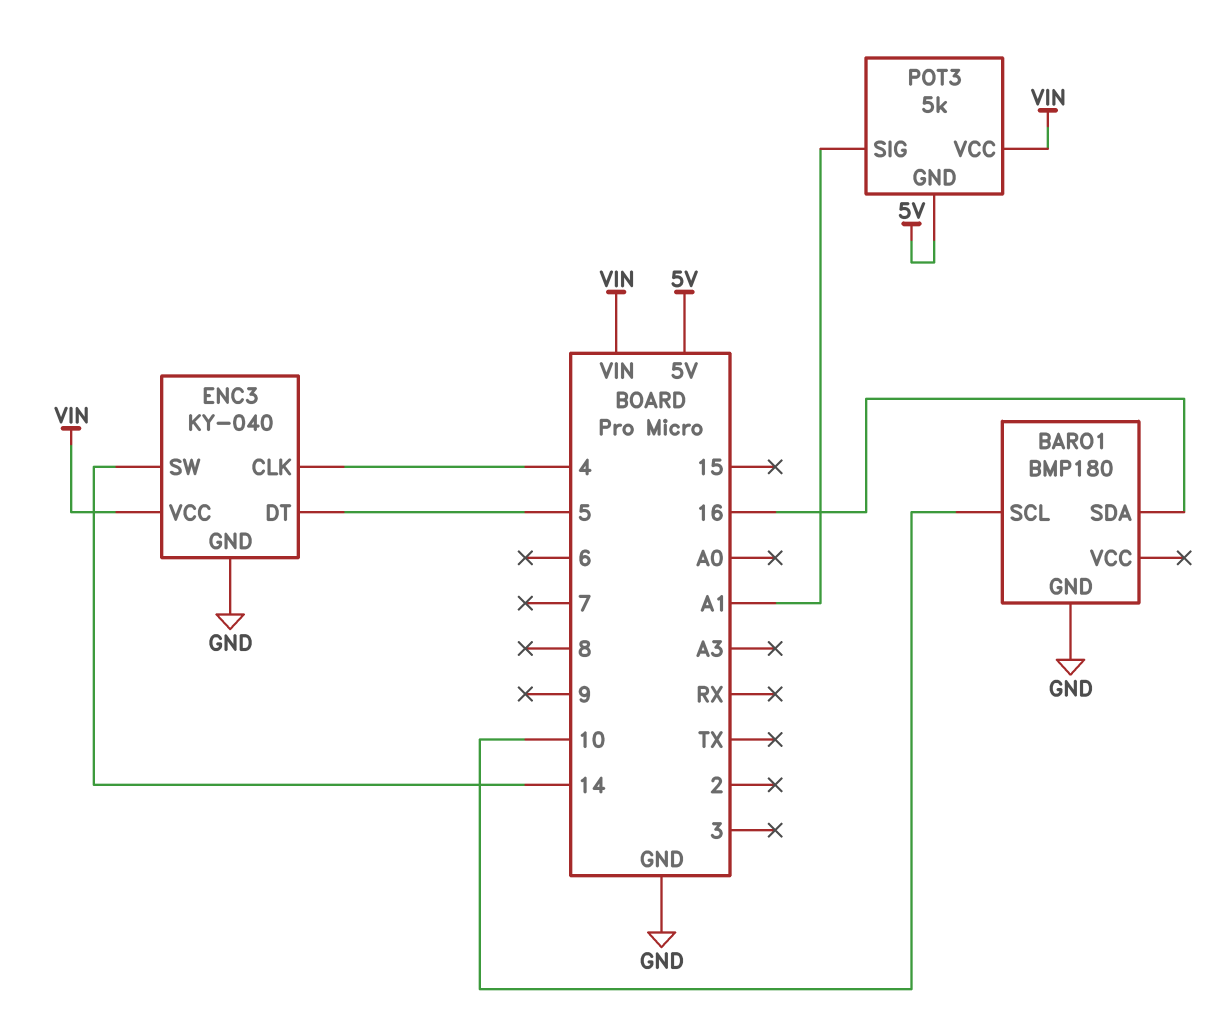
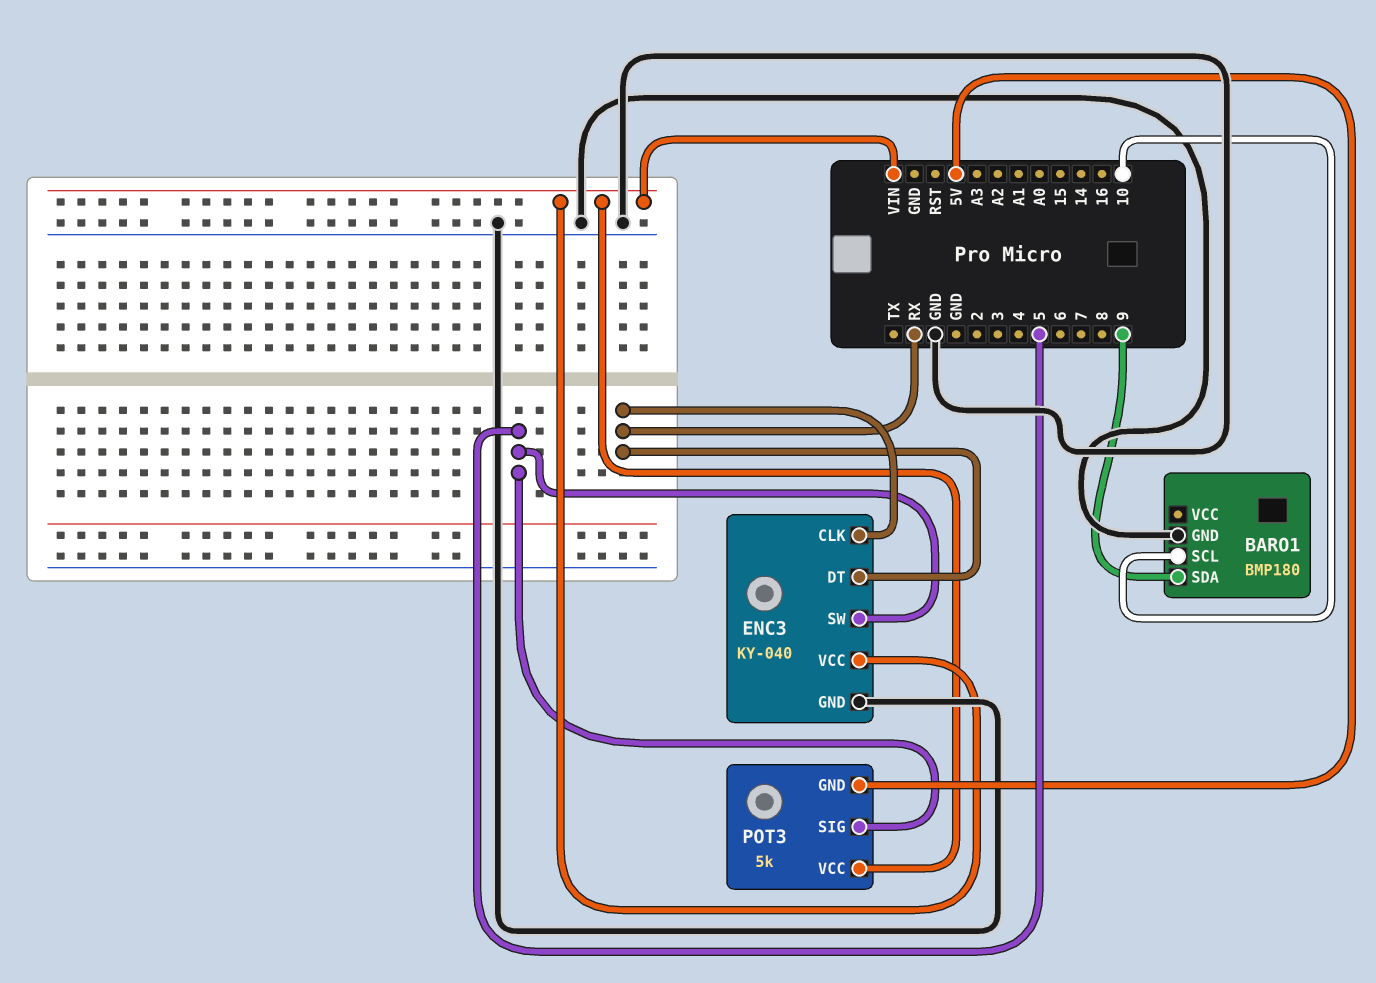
BARO1 pin SDA: 16 -> 9
ENC3 pin CLK: 4 -> RX
ENC3 pin DT: 5 -> RX
ENC3 pin SW: 14 -> 5
POT3 pin SIG: A1 -> 5

